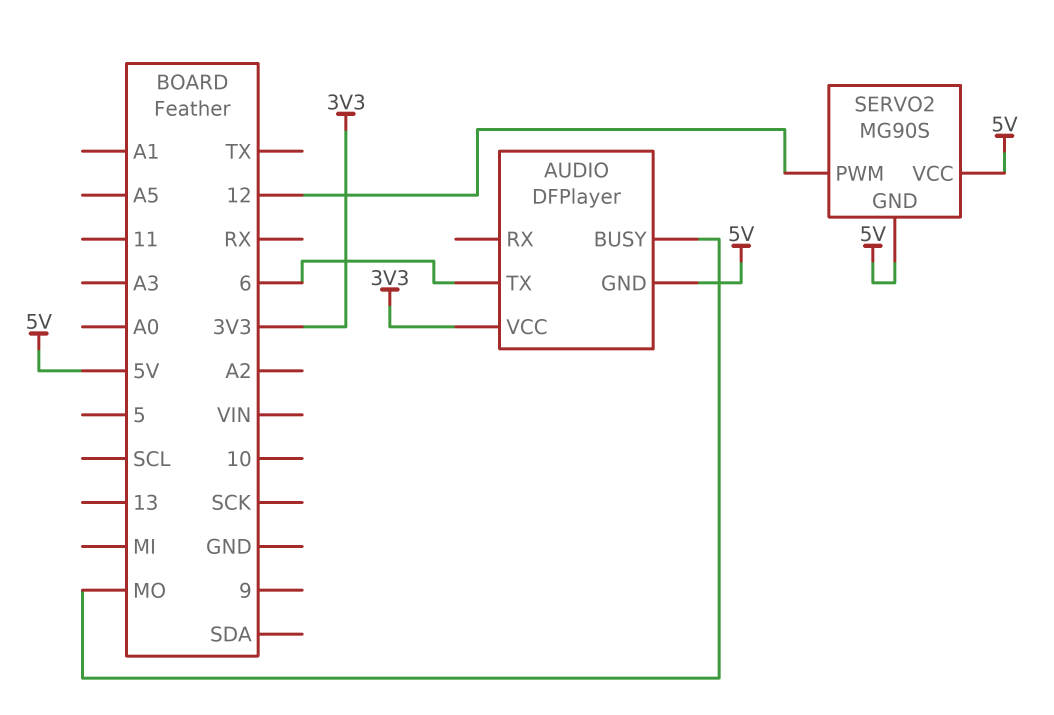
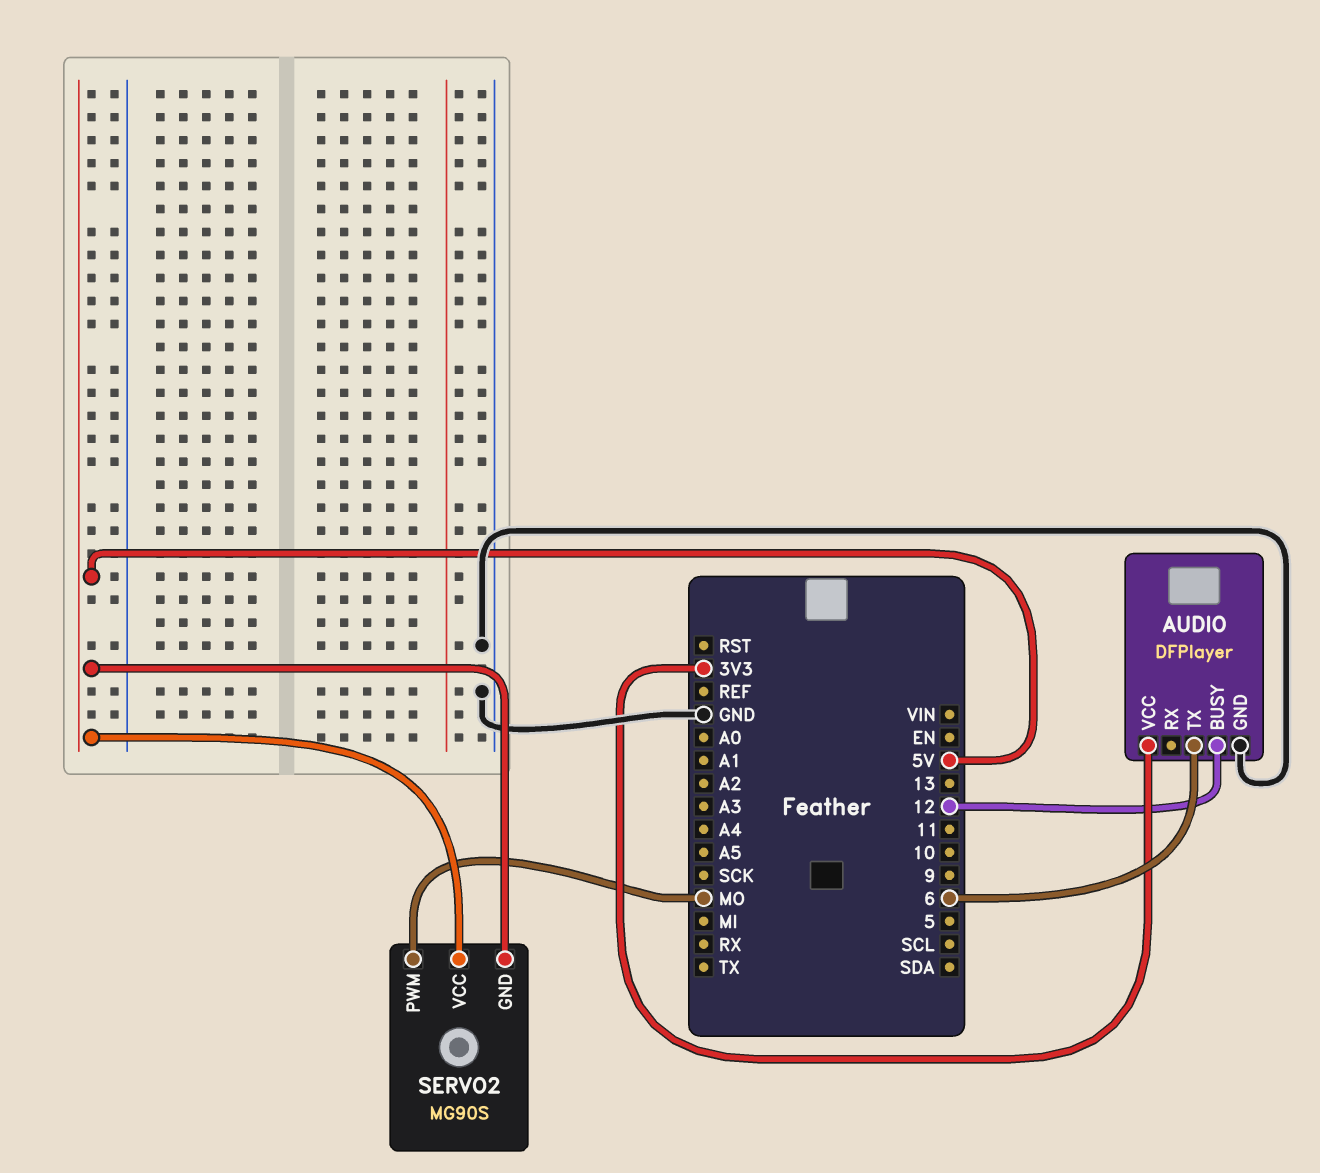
AUDIO pin BUSY: MO -> 12
AUDIO pin GND: 5V -> GND
SERVO2 pin PWM: 12 -> MO

